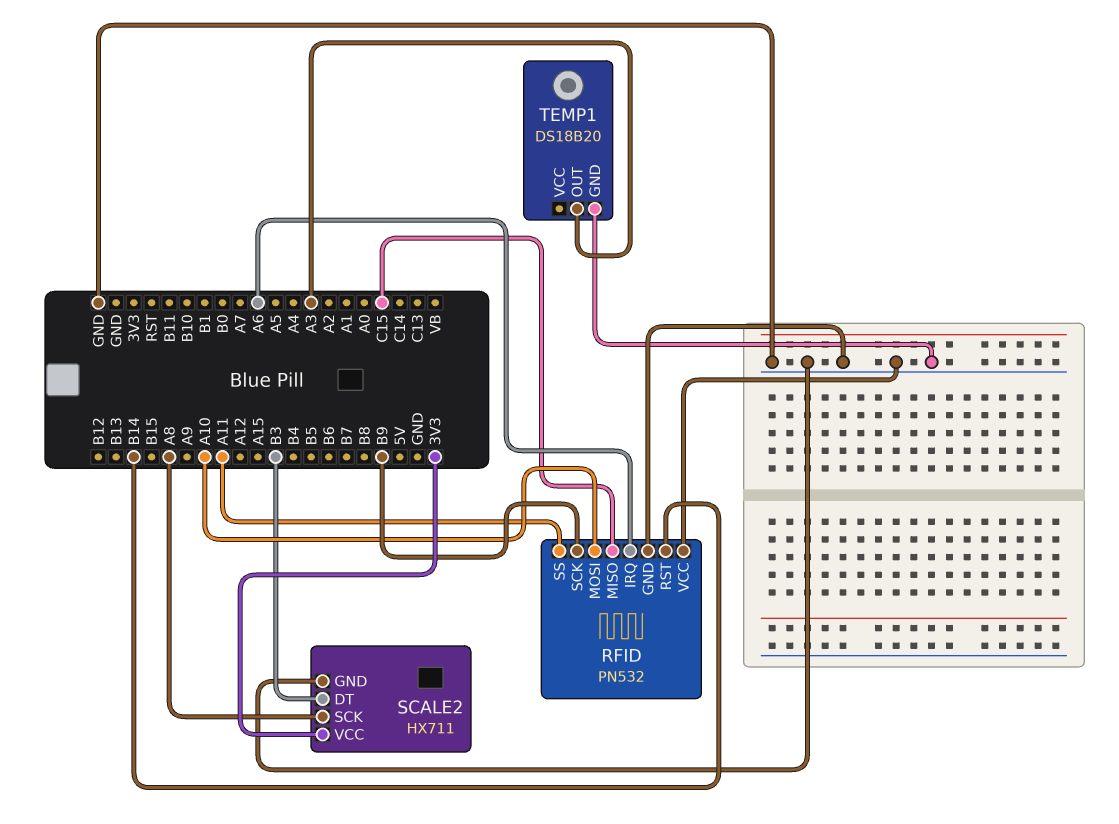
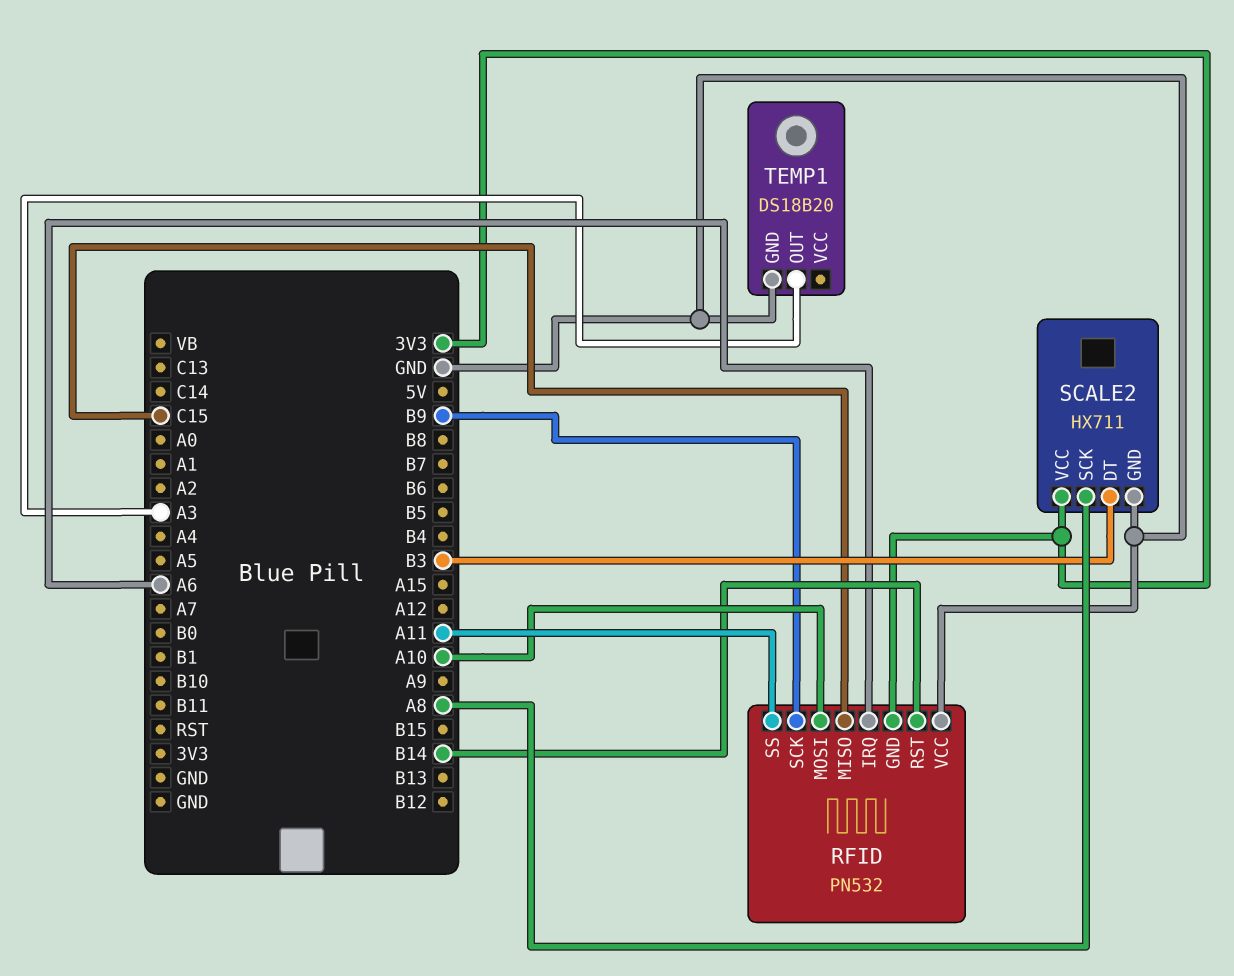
RFID pin GND: GND -> 3V3

